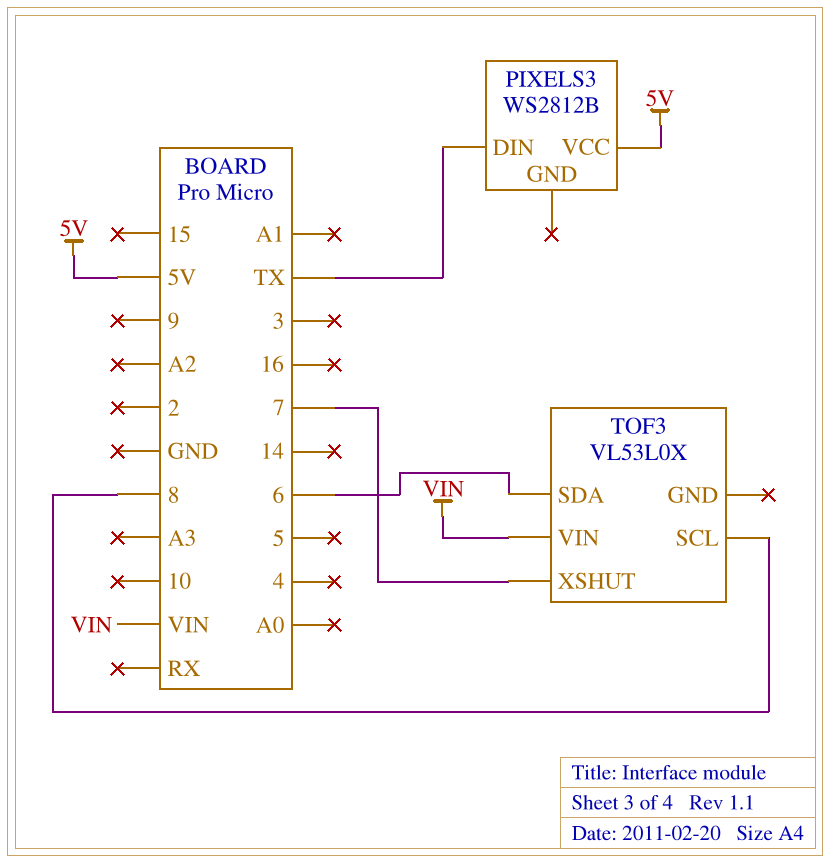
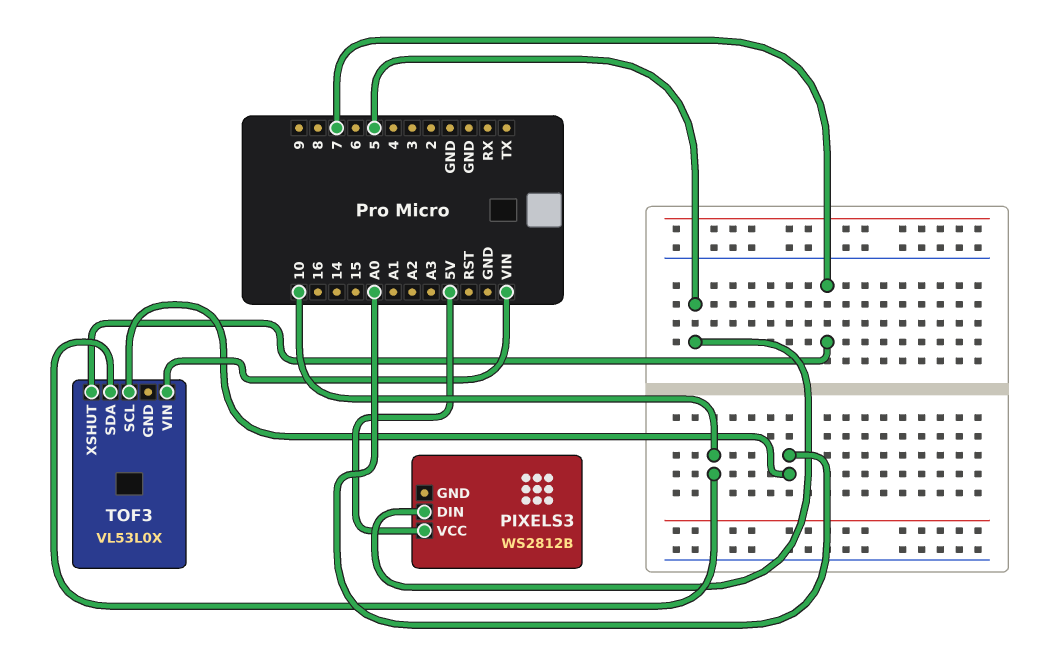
PIXELS3 pin DIN: TX -> 5
TOF3 pin SCL: 8 -> A0
TOF3 pin SDA: 6 -> 10

